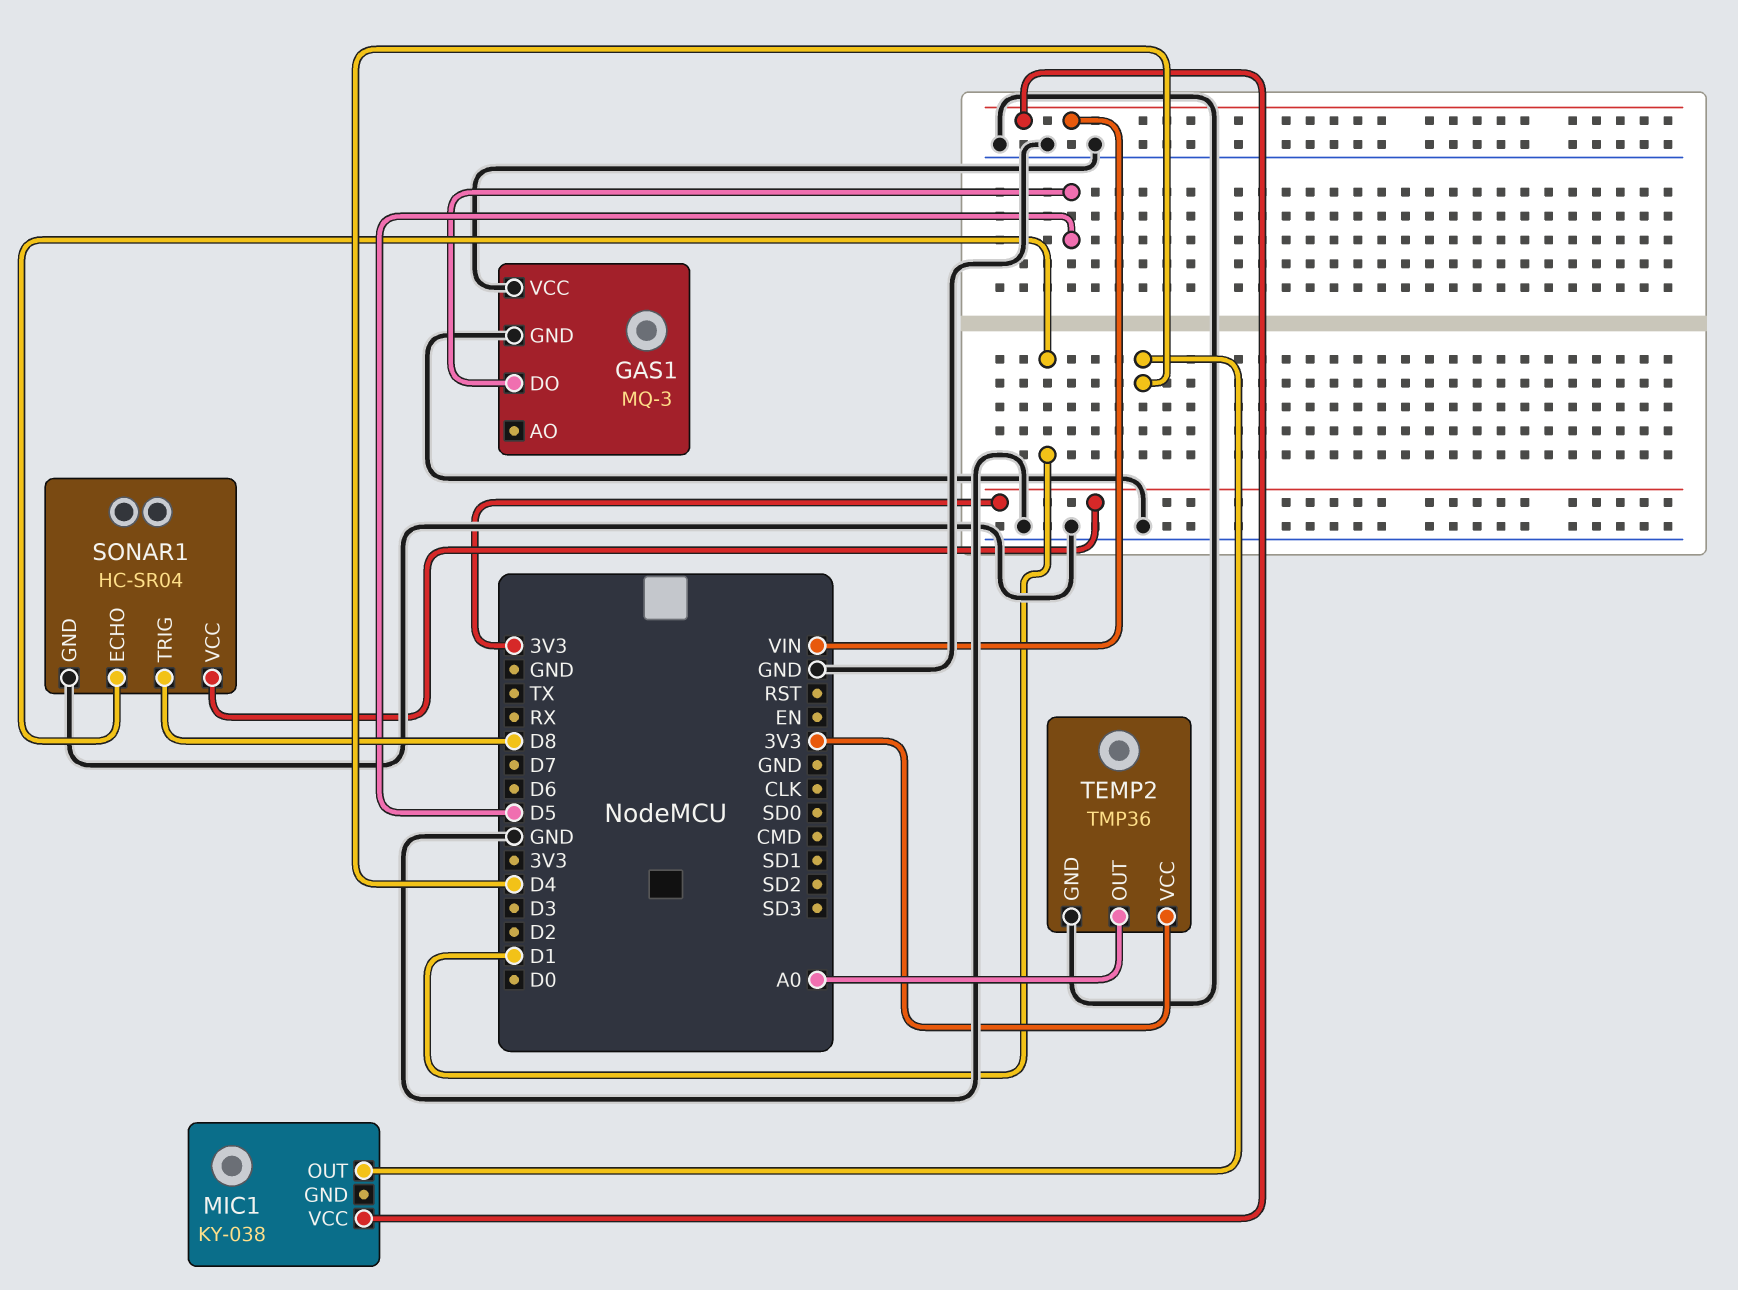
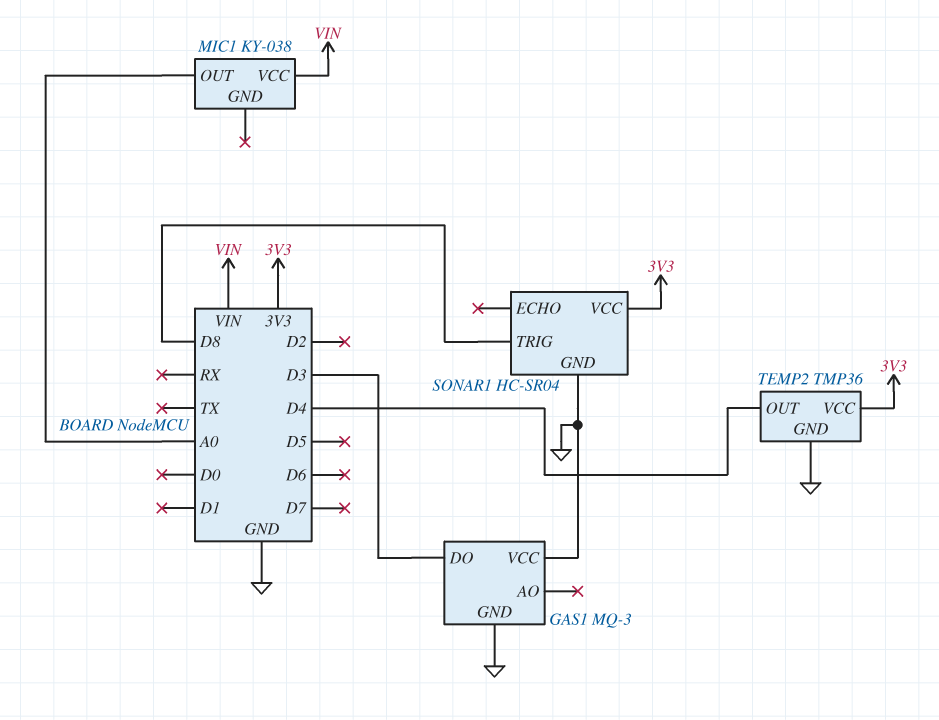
GAS1 pin DO: D5 -> D3
MIC1 pin OUT: D4 -> A0
SONAR1 pin ECHO: D1 -> none
TEMP2 pin OUT: A0 -> D4

